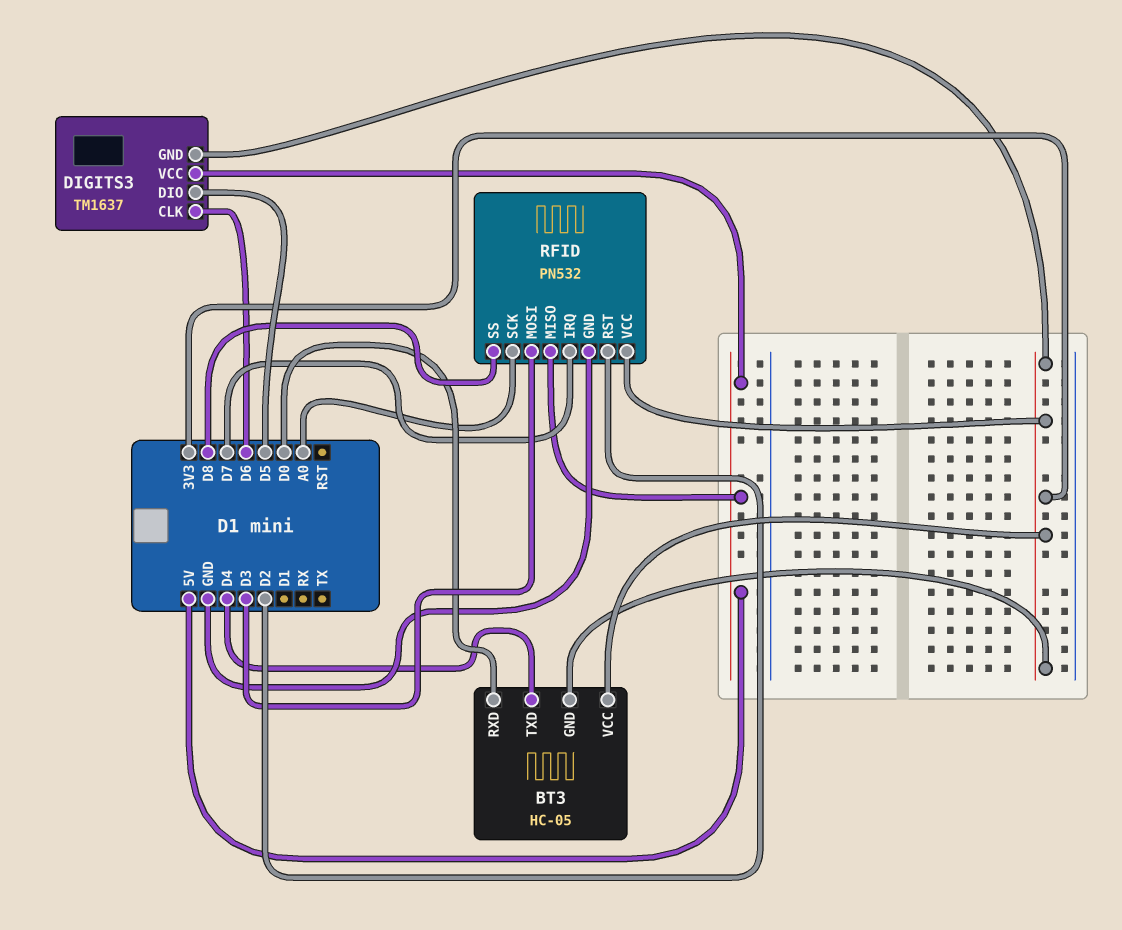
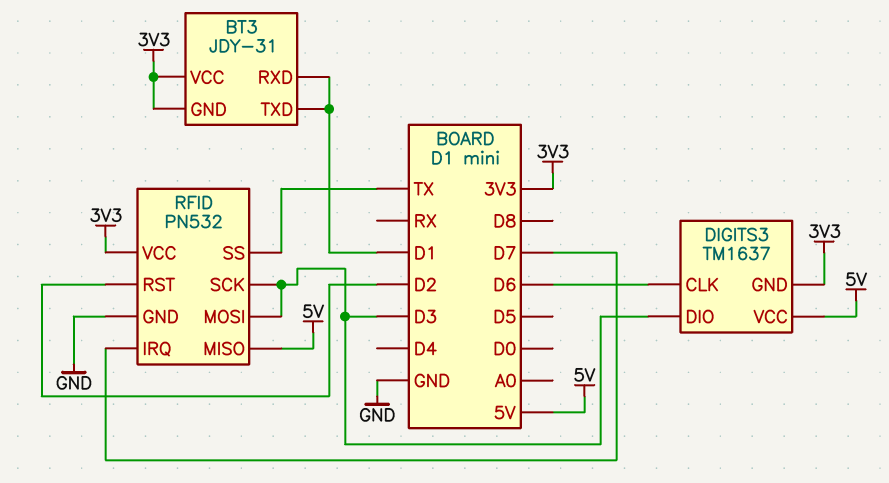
BT3: HC-05 -> JDY-31
BT3 pin RXD: D0 -> D1
BT3 pin TXD: D4 -> D1
DIGITS3 pin DIO: D5 -> D3
RFID pin SCK: A0 -> D3
RFID pin SS: D8 -> TX

